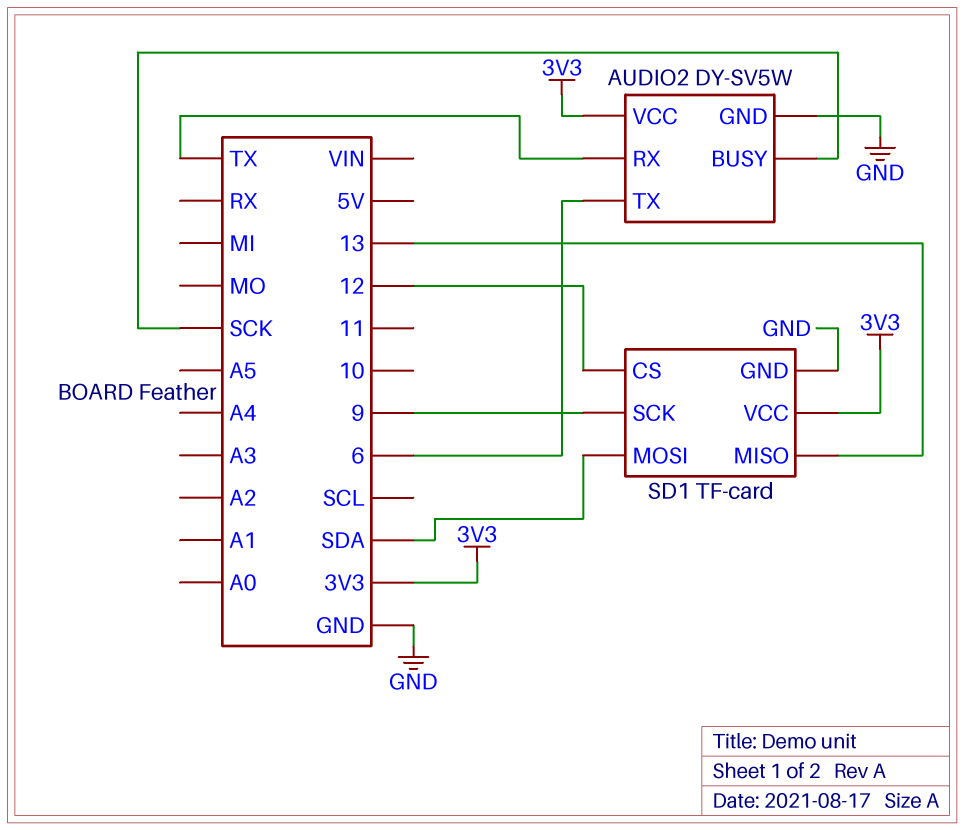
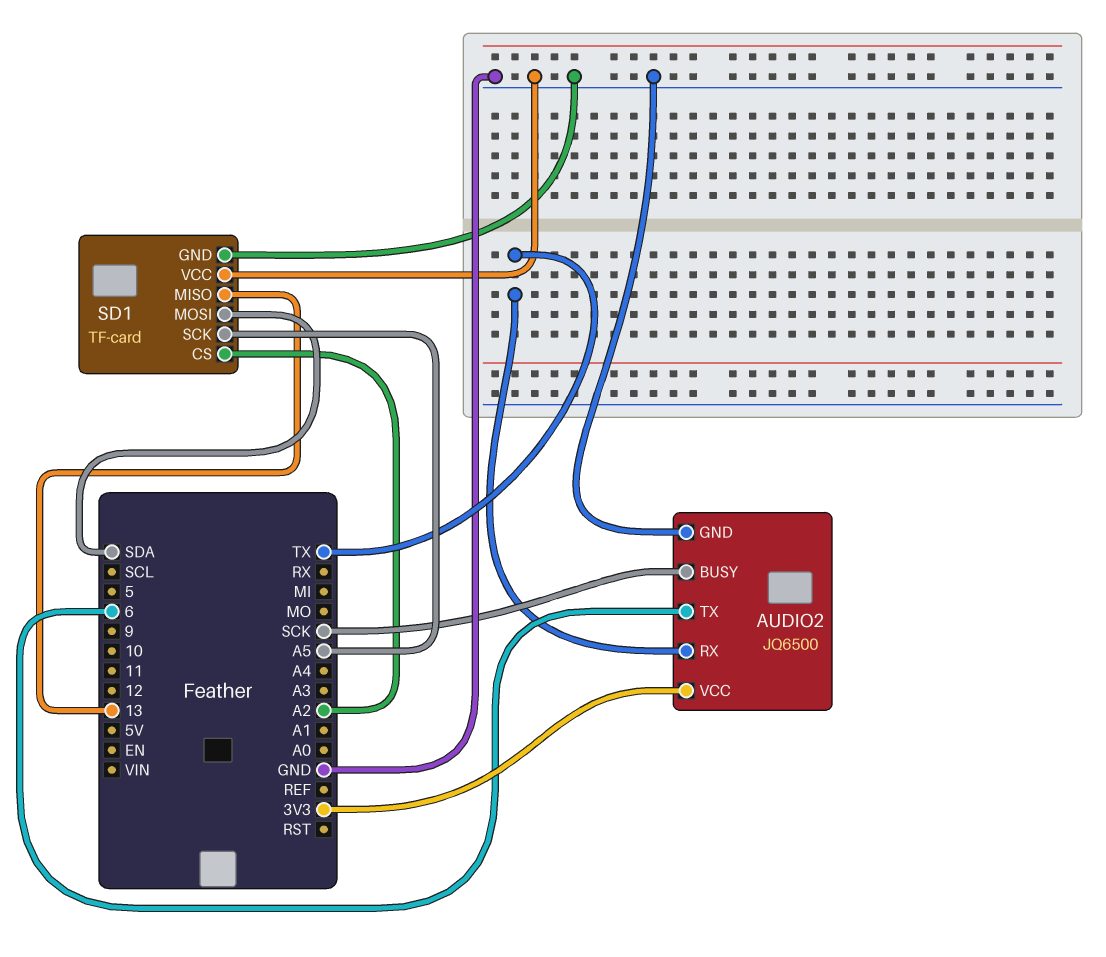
AUDIO2: DY-SV5W -> JQ6500
SD1 pin CS: 12 -> A2
SD1 pin SCK: 9 -> A5
SD1 pin VCC: 3V3 -> GND

